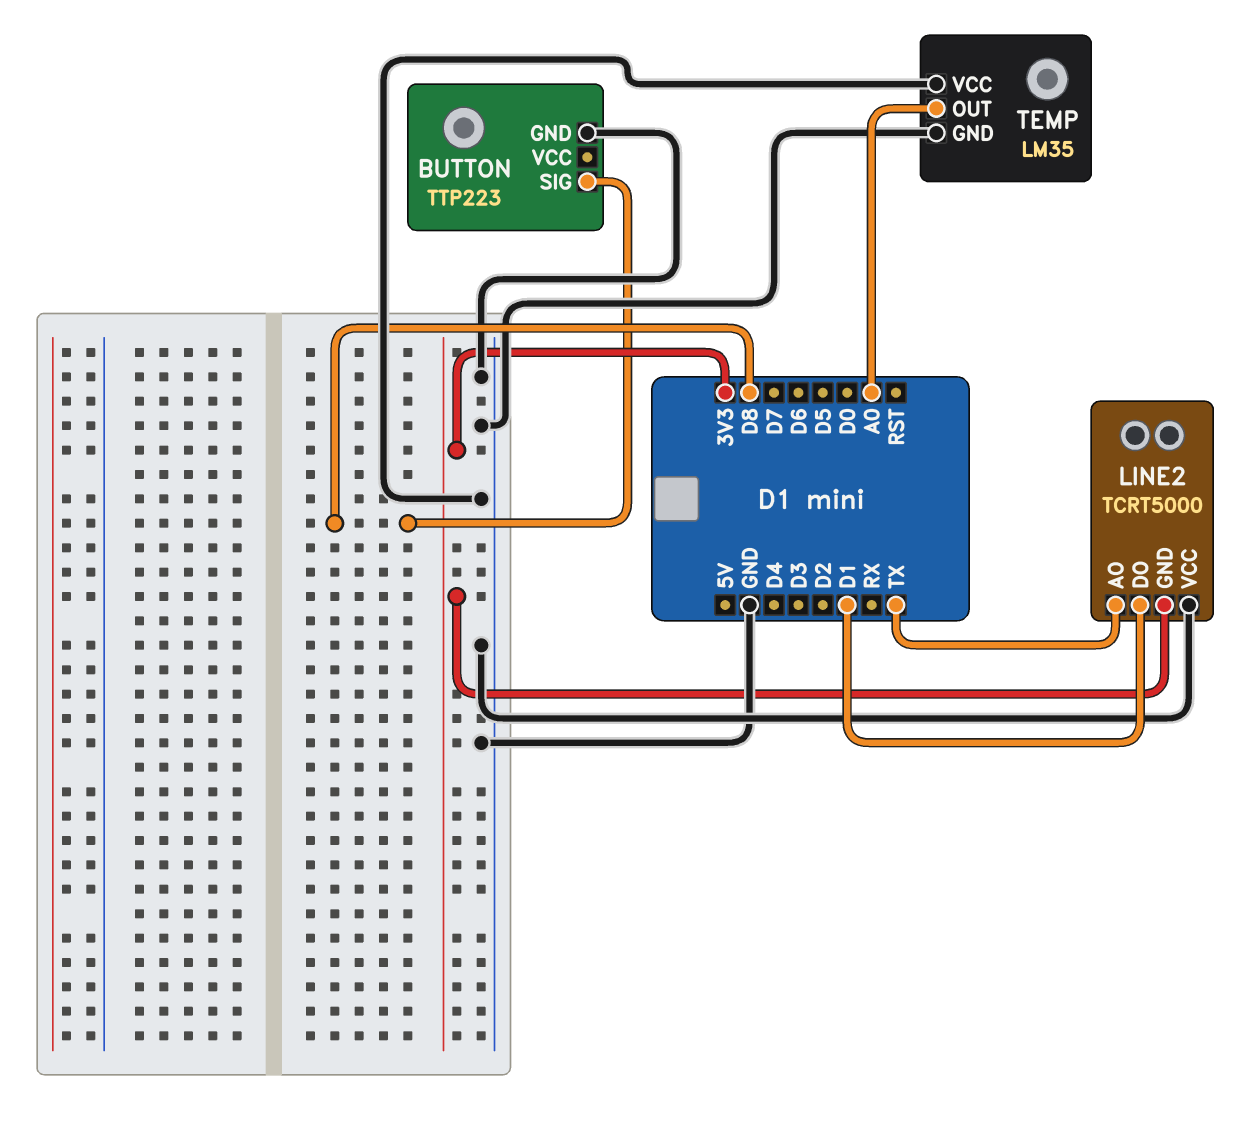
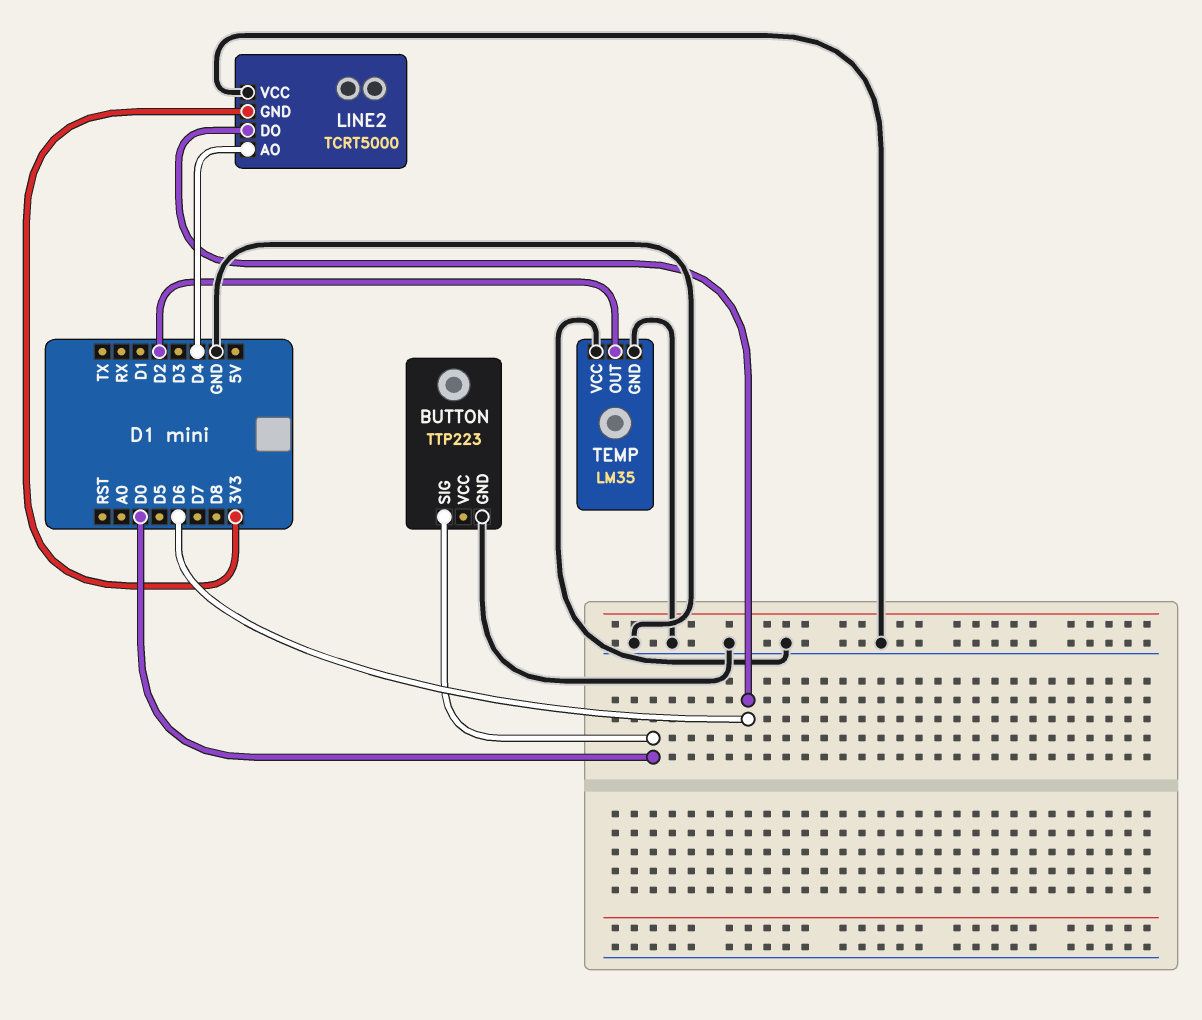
BUTTON pin SIG: D8 -> D0
LINE2 pin AO: TX -> D4
LINE2 pin DO: D1 -> D6
TEMP pin OUT: A0 -> D2

